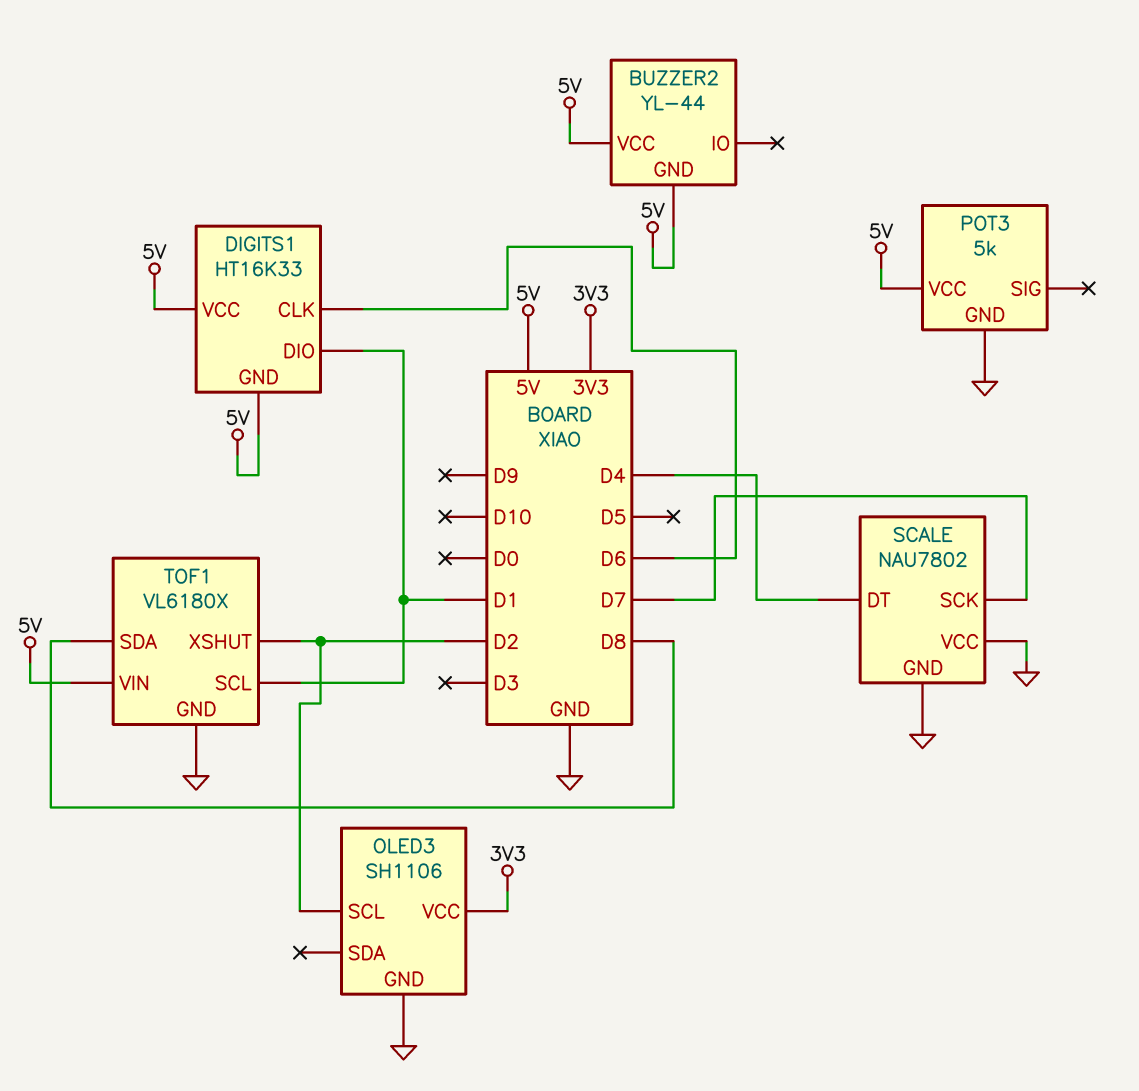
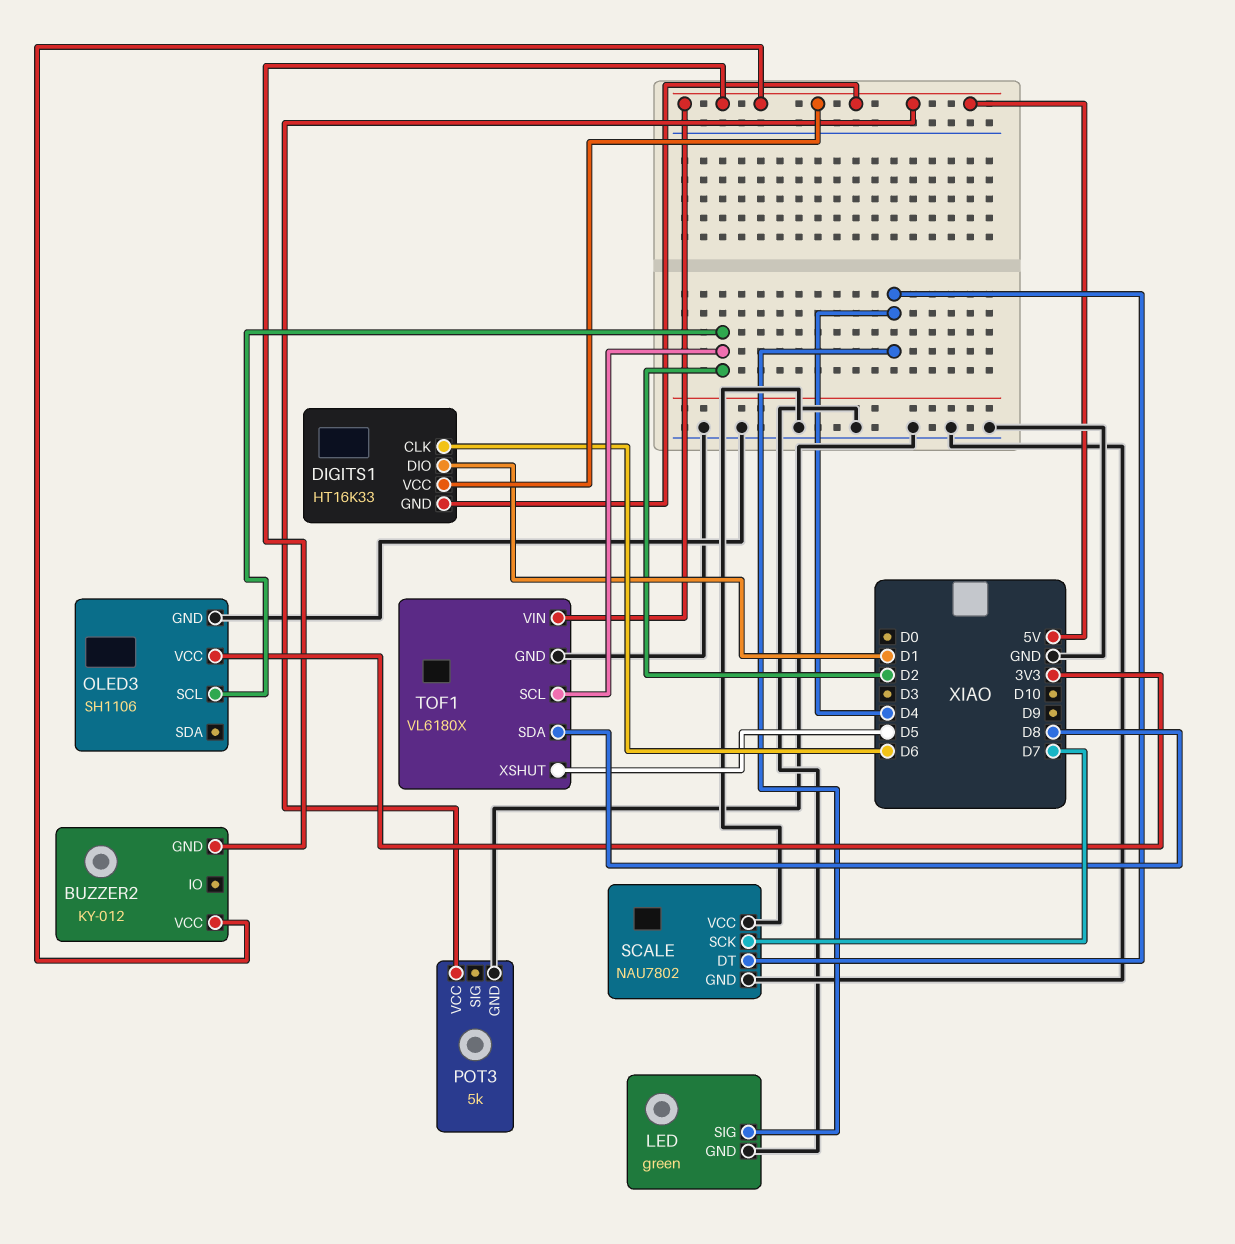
BUZZER2: YL-44 -> KY-012
LED: none -> green
LED pin GND: none -> GND
LED pin SIG: none -> D4
TOF1 pin SCL: D1 -> D2
TOF1 pin XSHUT: D2 -> D5

